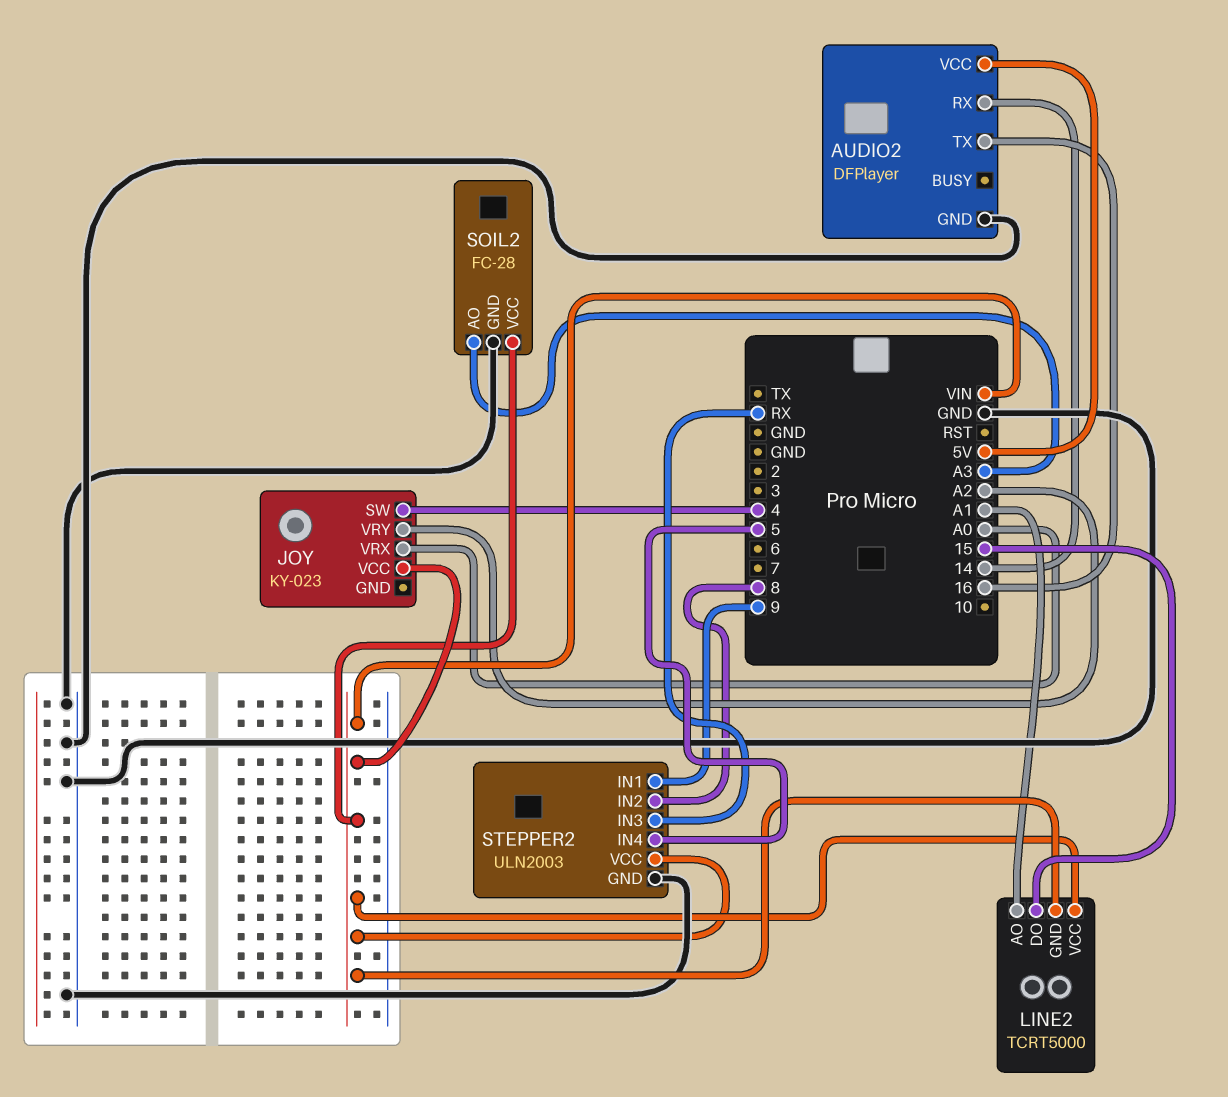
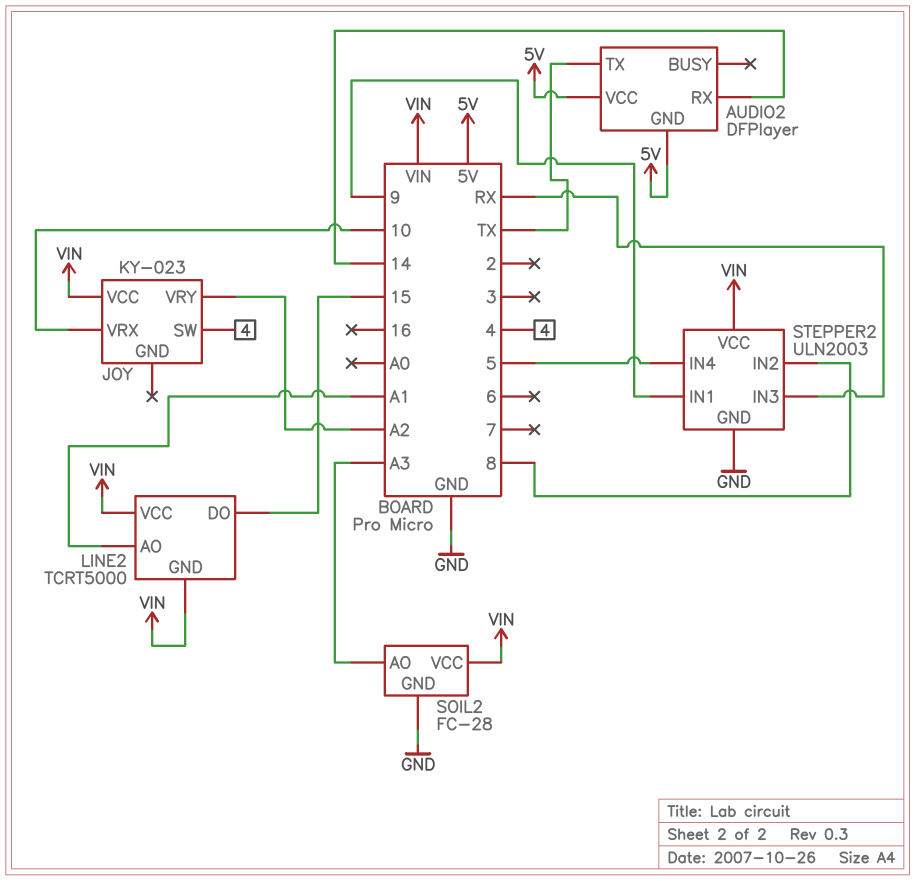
AUDIO2 pin GND: GND -> 5V
AUDIO2 pin TX: 16 -> TX
JOY pin VRX: A0 -> 10

